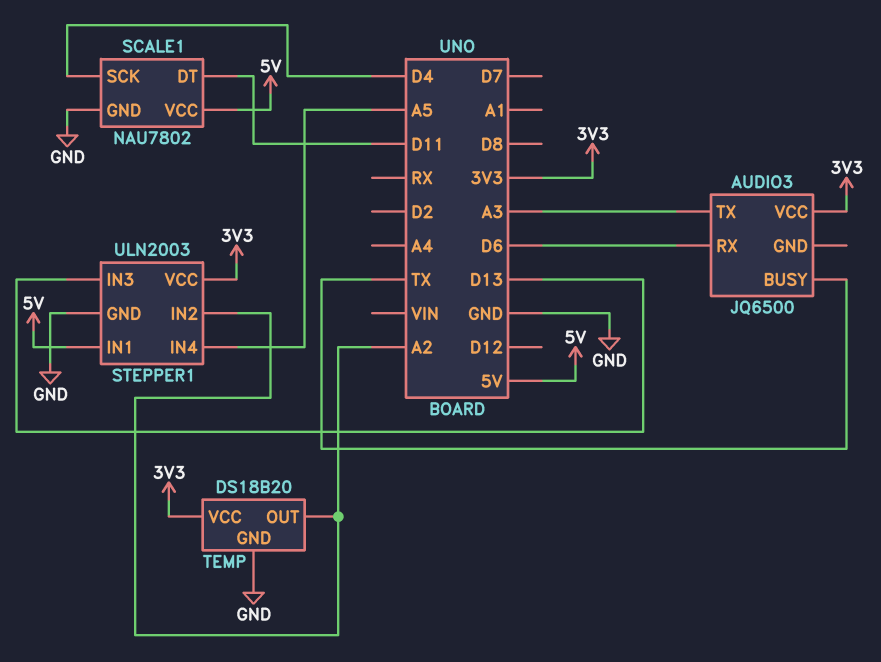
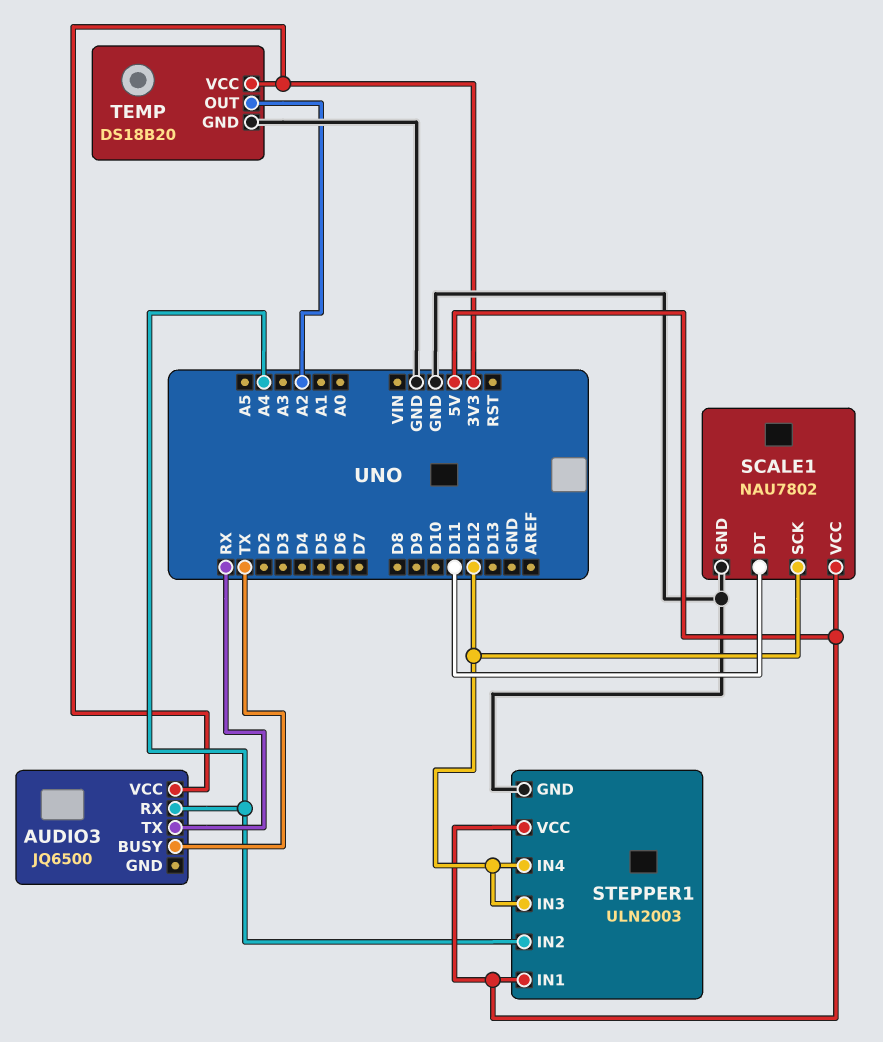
AUDIO3 pin RX: D6 -> A4
AUDIO3 pin TX: A3 -> RX
SCALE1 pin SCK: D4 -> D12
STEPPER1 pin IN2: A2 -> A4
STEPPER1 pin IN3: D13 -> D12
STEPPER1 pin IN4: A5 -> D12
STEPPER1 pin VCC: 3V3 -> 5V

